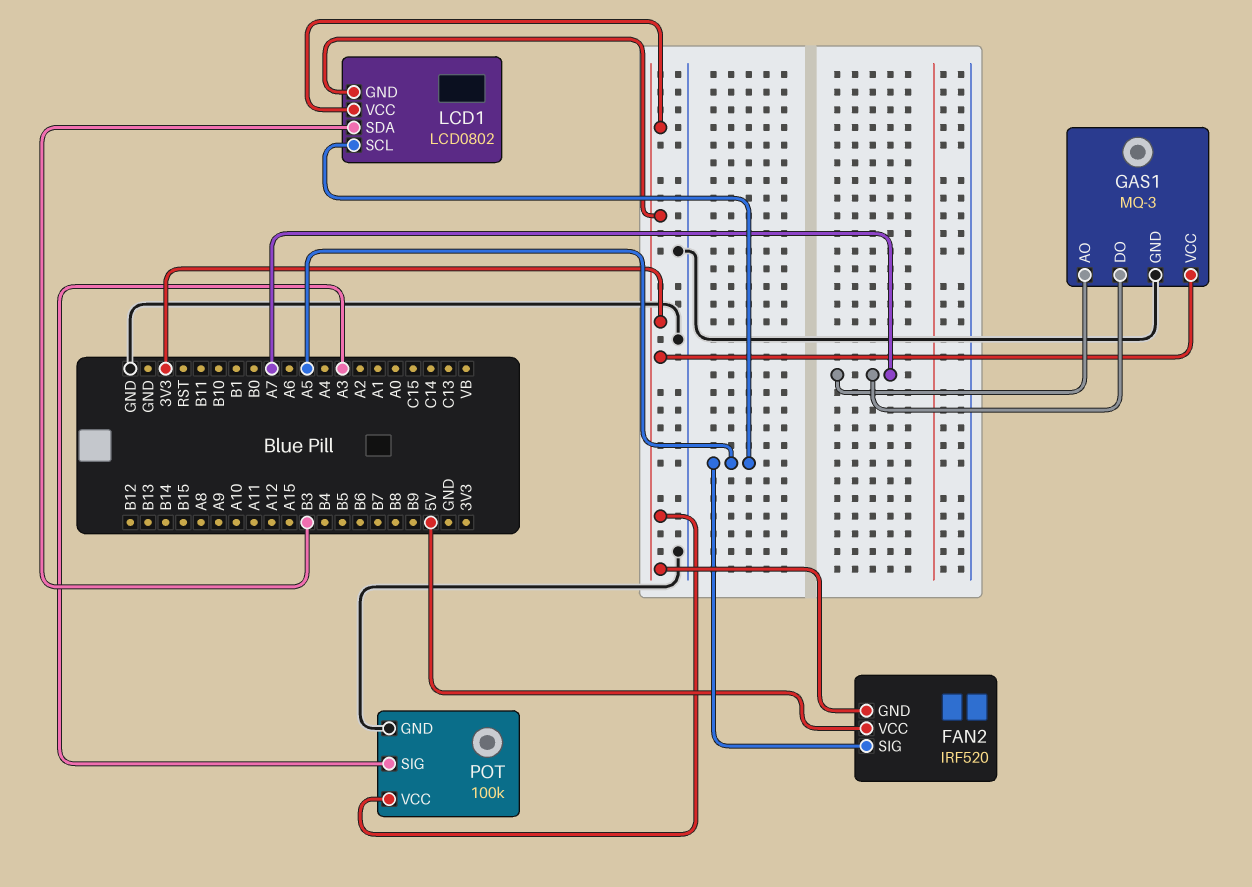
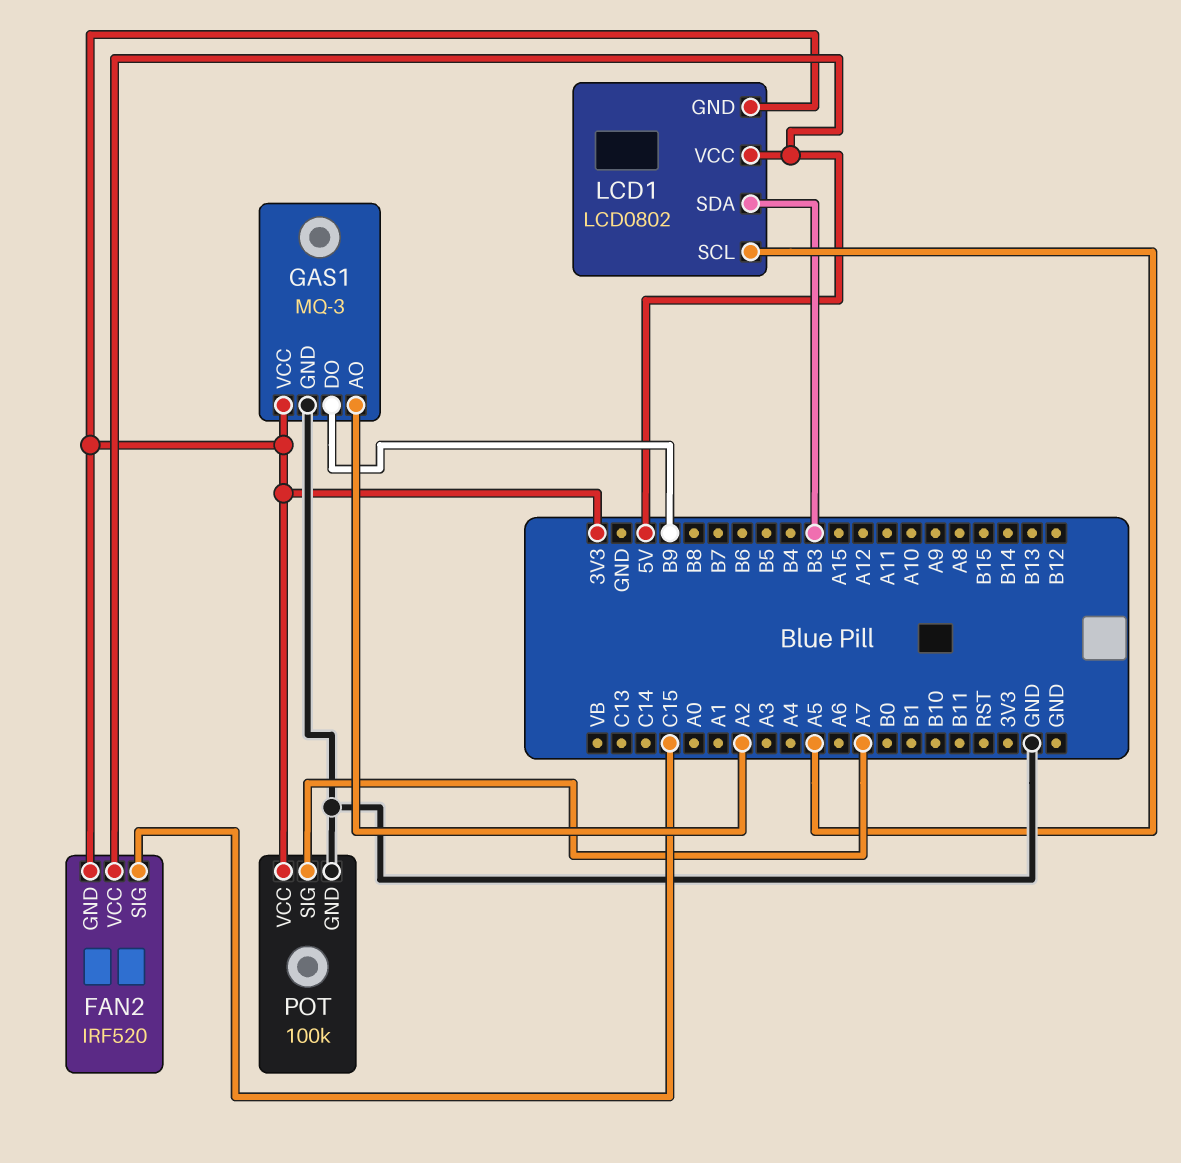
FAN2 pin SIG: A5 -> C15
GAS1 pin AO: A7 -> A2
GAS1 pin DO: A7 -> B9
LCD1 pin VCC: 3V3 -> 5V
POT pin SIG: A3 -> A7

